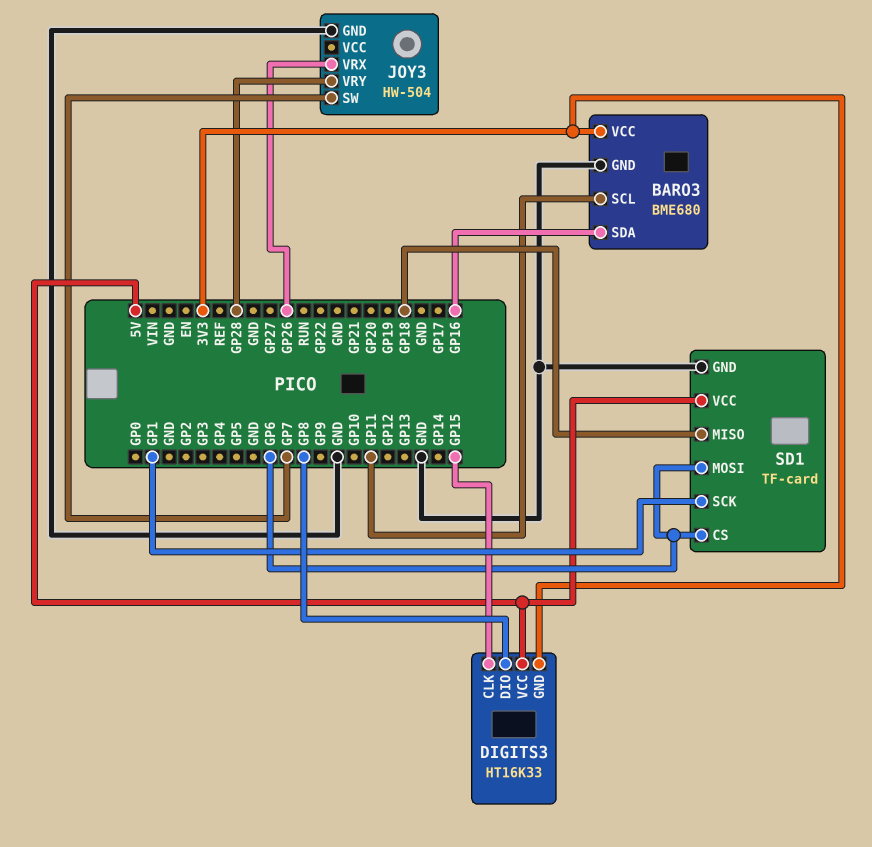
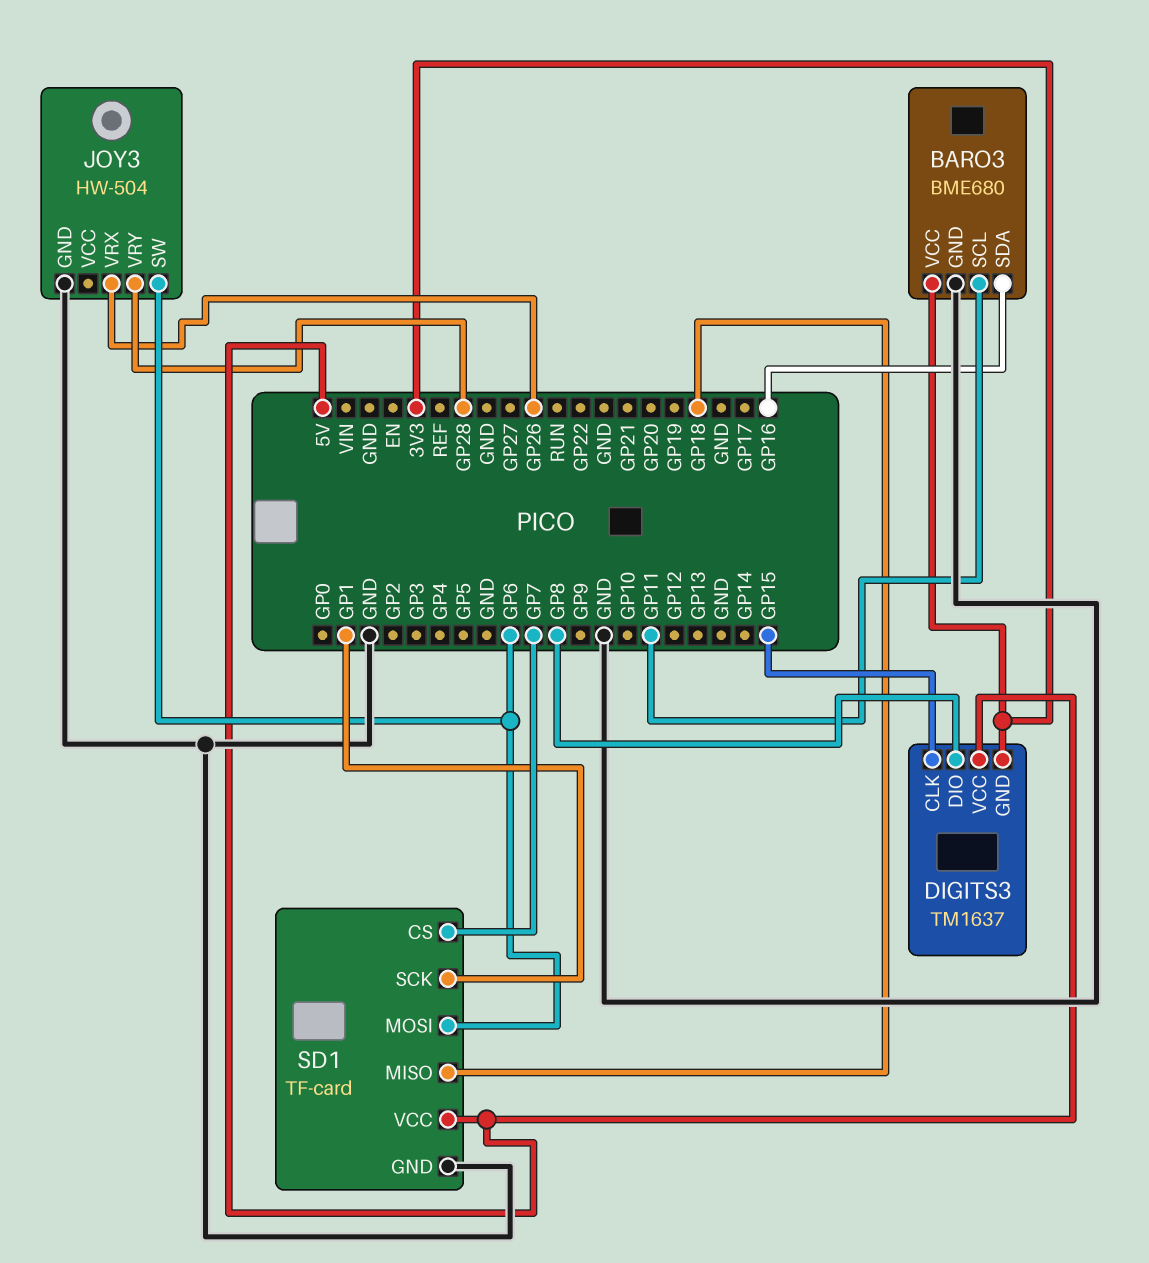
DIGITS3: HT16K33 -> TM1637
JOY3 pin SW: GP7 -> GP6
SD1 pin CS: GP6 -> GP7

